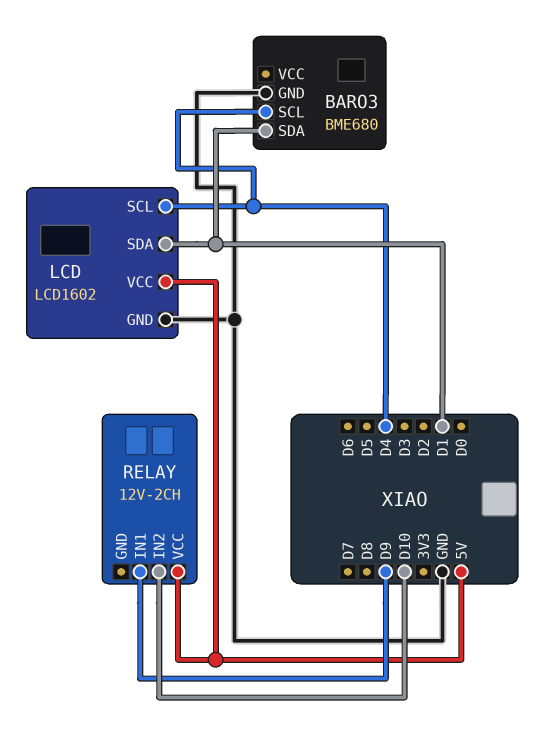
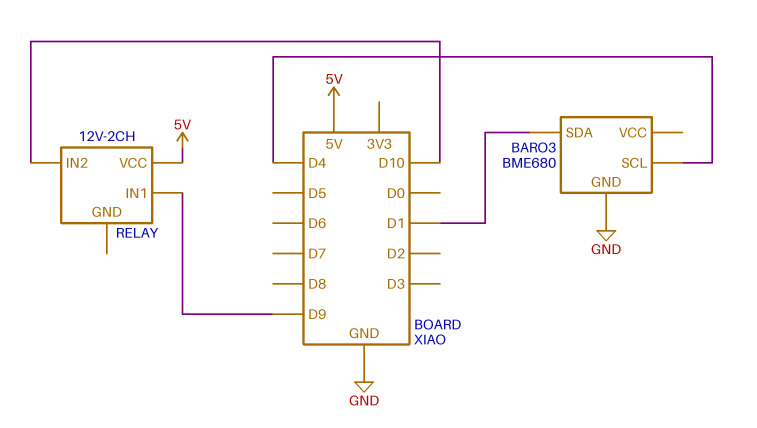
LCD: LCD1602 -> none
LCD pin GND: GND -> none
LCD pin SCL: D4 -> none
LCD pin SDA: D1 -> none
LCD pin VCC: 5V -> none

